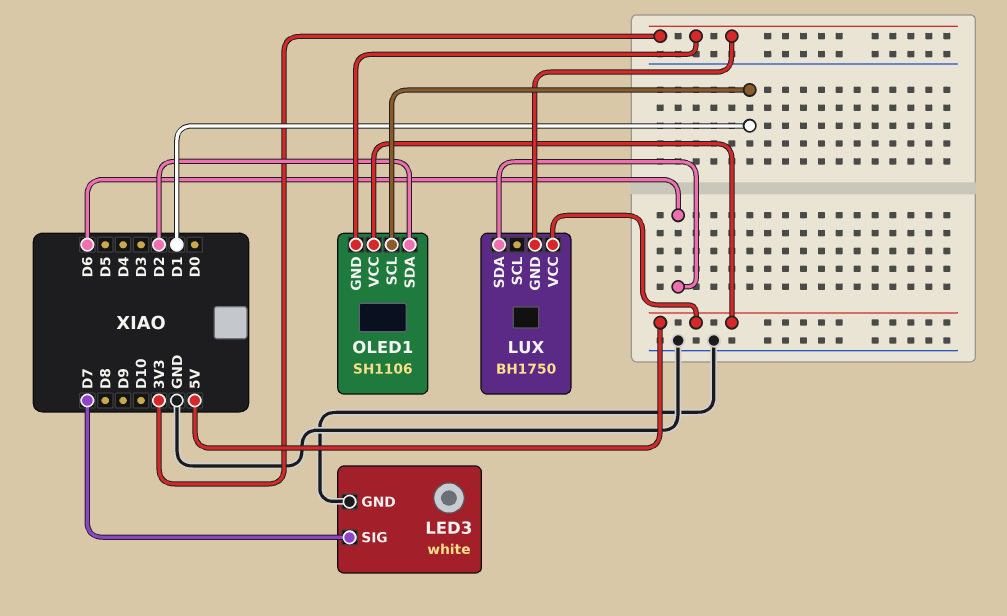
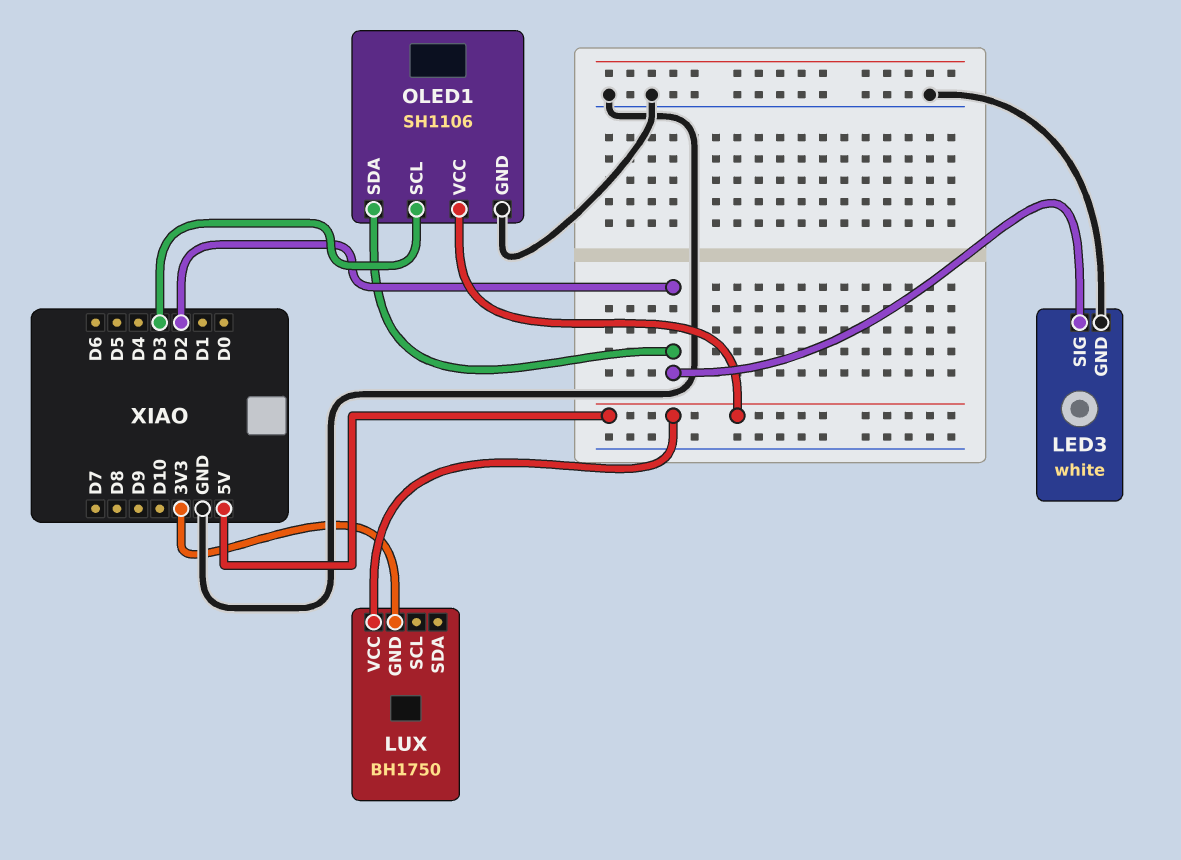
LED3 pin SIG: D7 -> D2
LUX pin SDA: D6 -> none
OLED1 pin GND: 3V3 -> GND
OLED1 pin SCL: D1 -> D3

